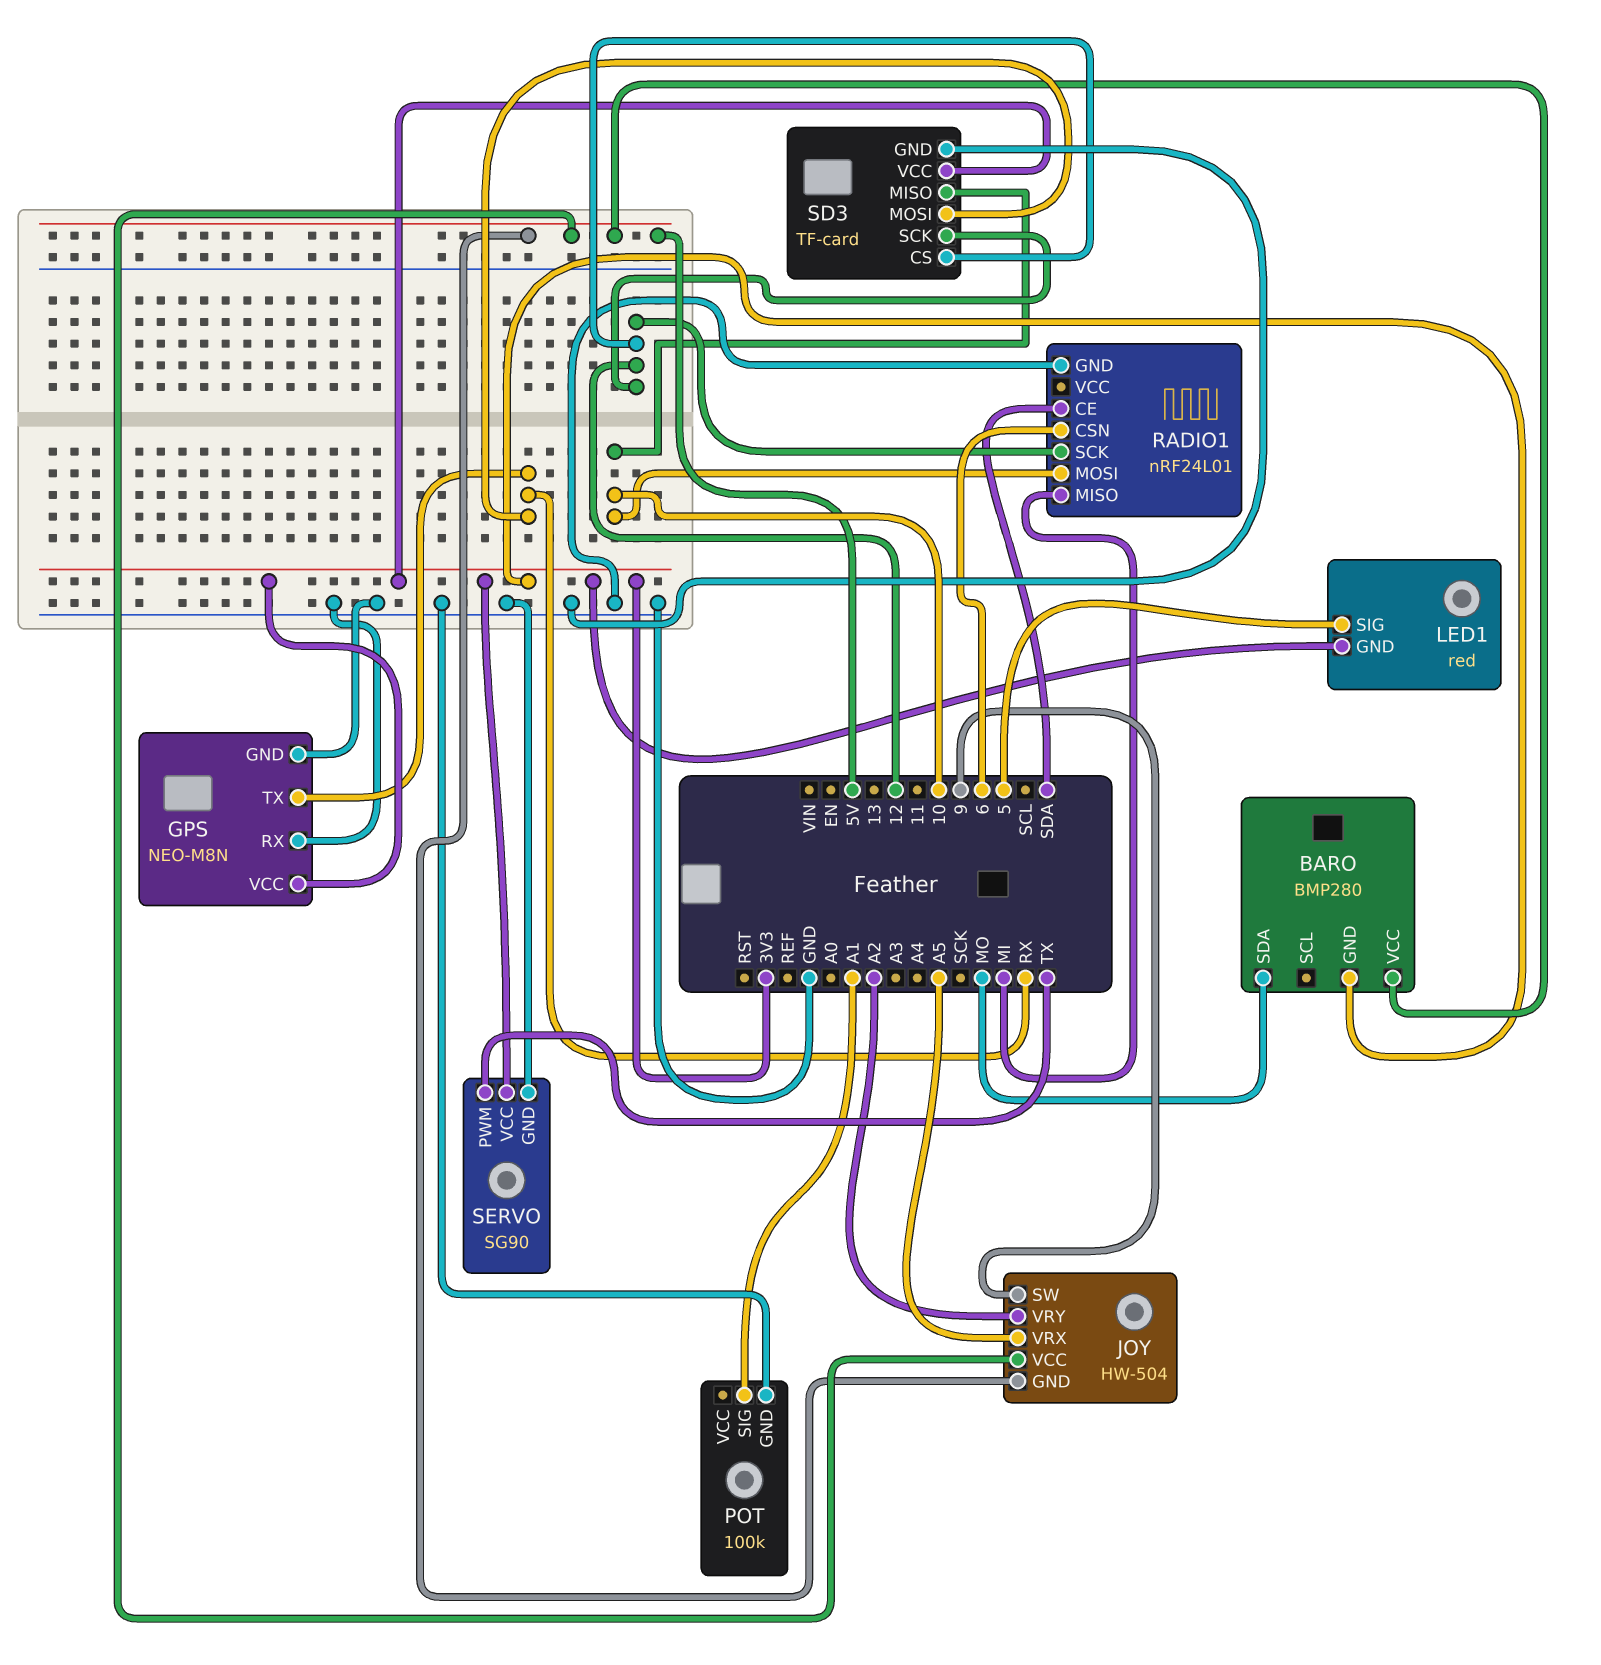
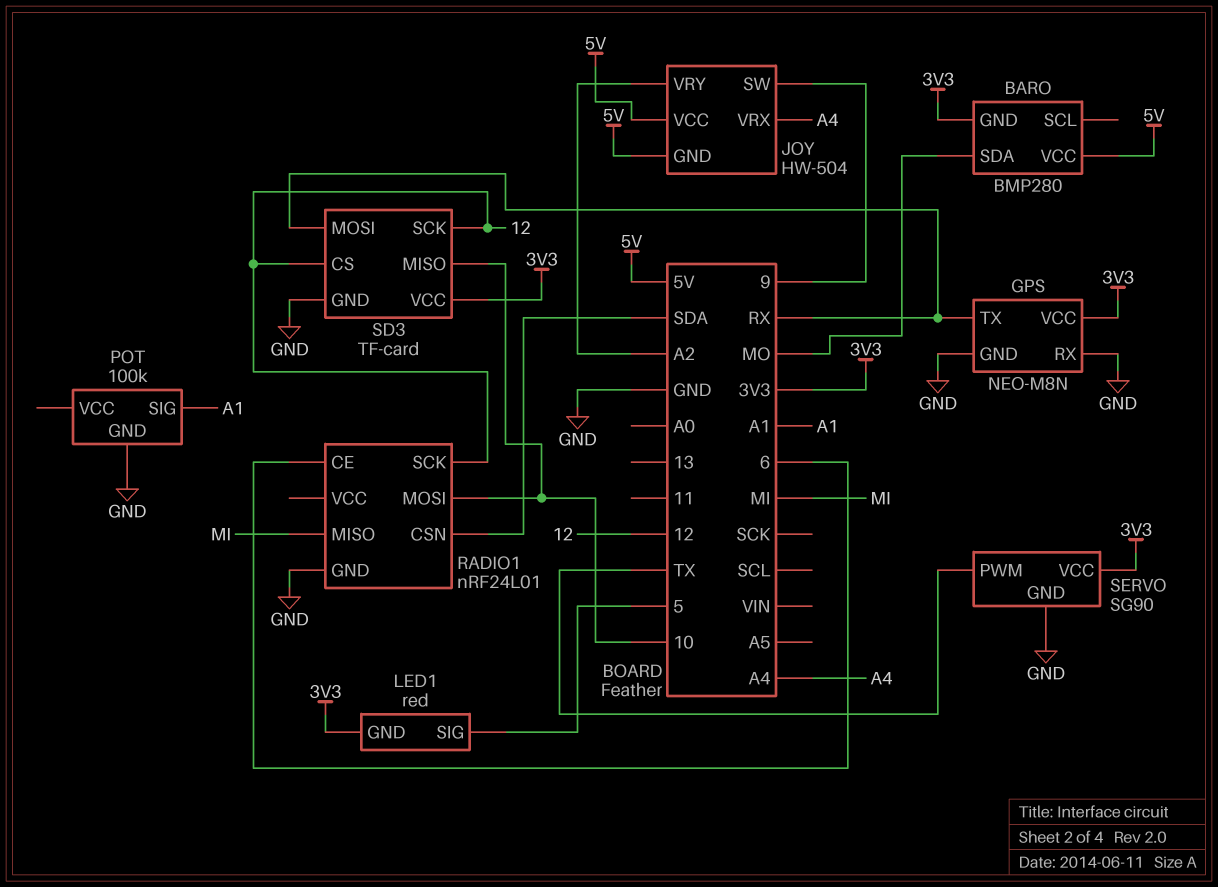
JOY pin VRX: A5 -> A4
RADIO1 pin CE: SDA -> 6
RADIO1 pin CSN: 6 -> SDA

